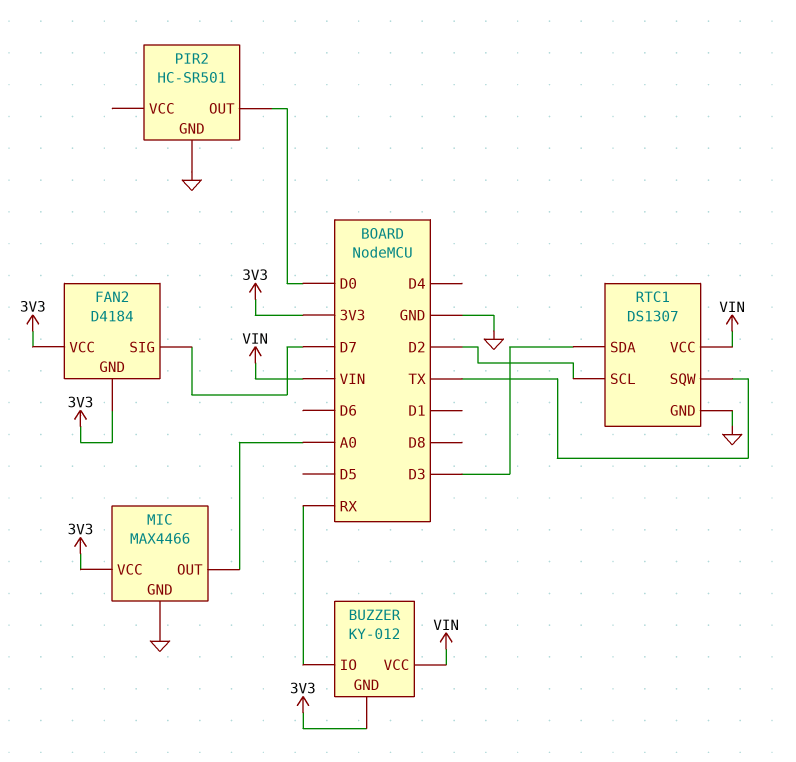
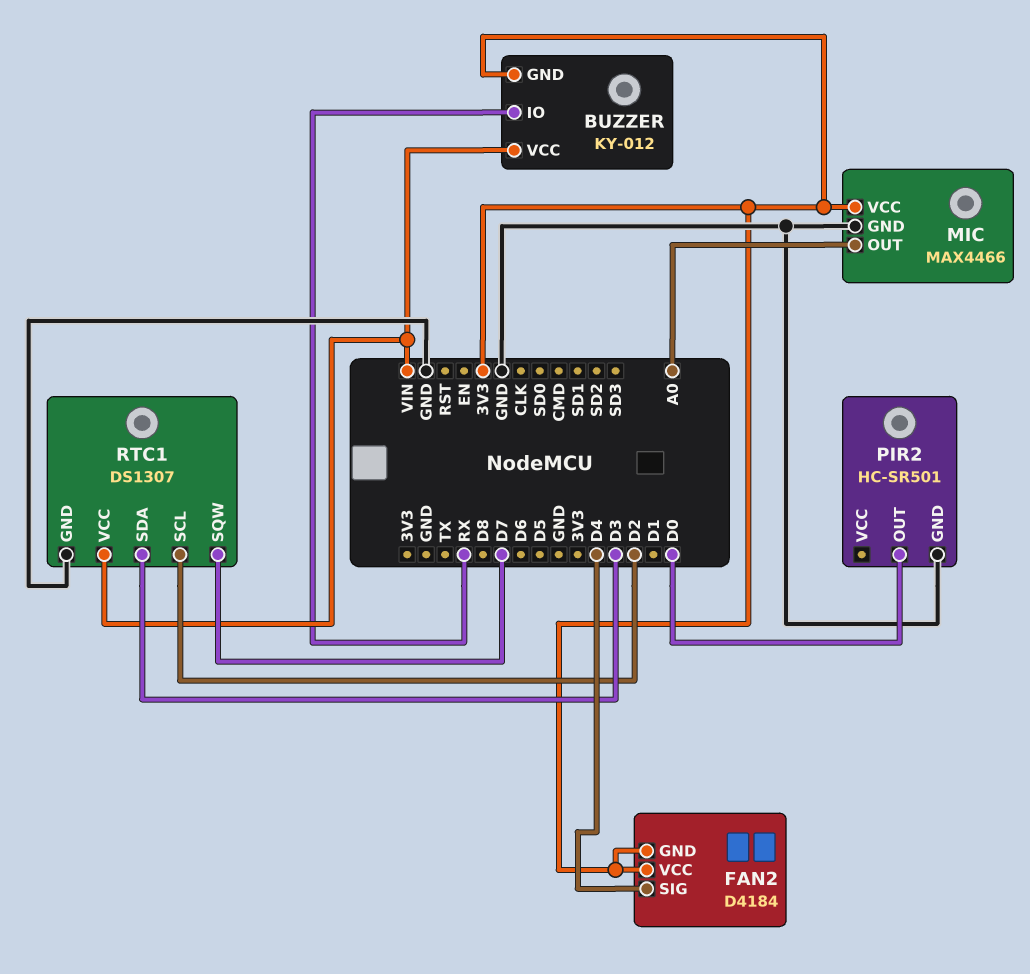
FAN2 pin SIG: D7 -> D4
RTC1 pin SQW: TX -> D7

